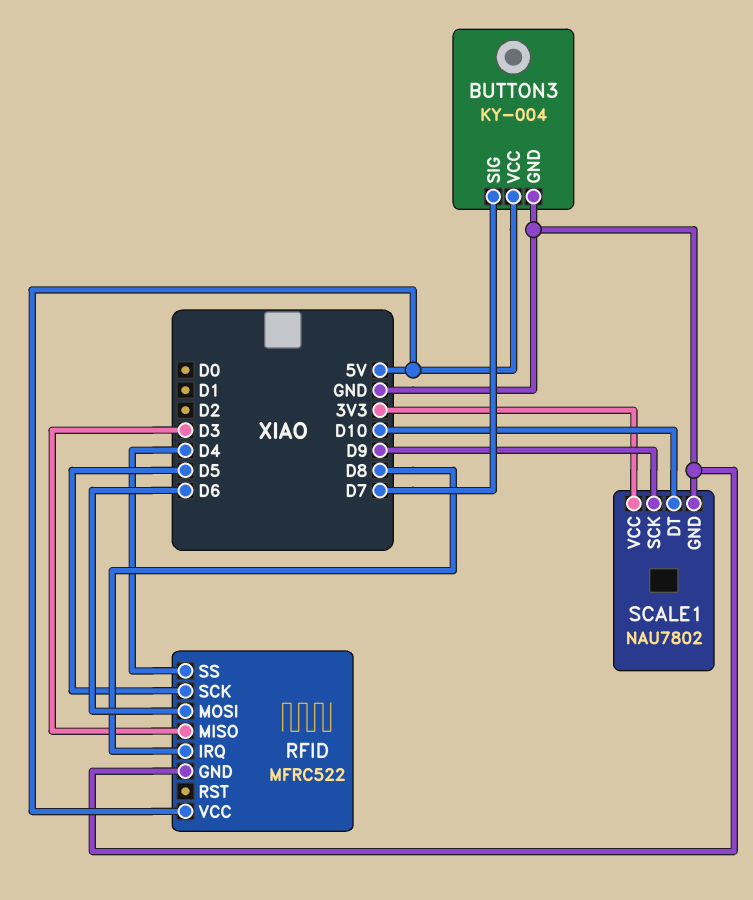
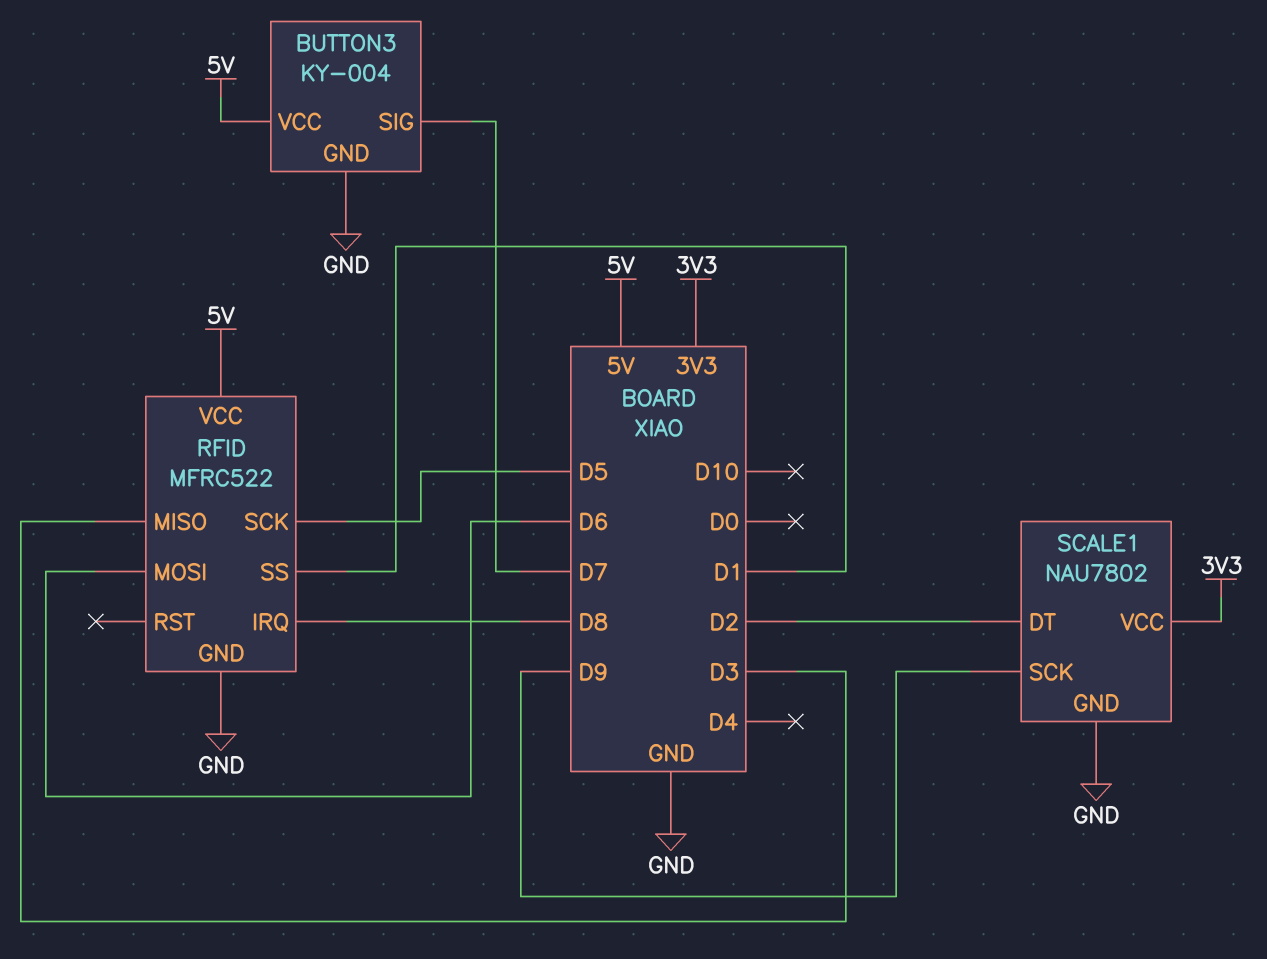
RFID pin SS: D4 -> D1
SCALE1 pin DT: D10 -> D2

